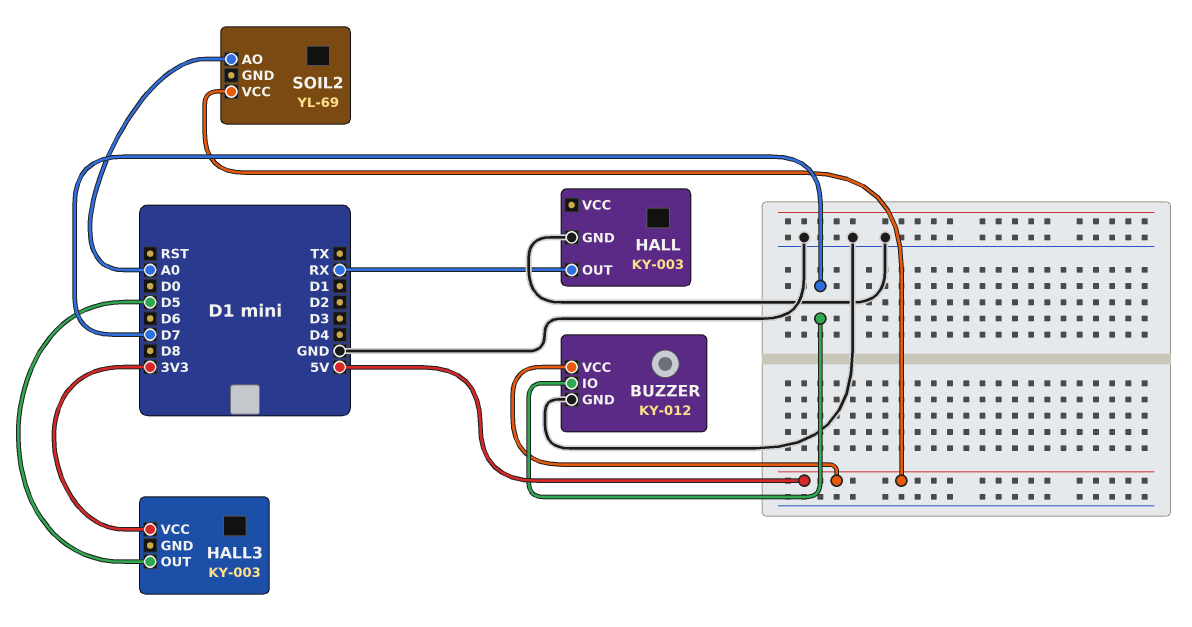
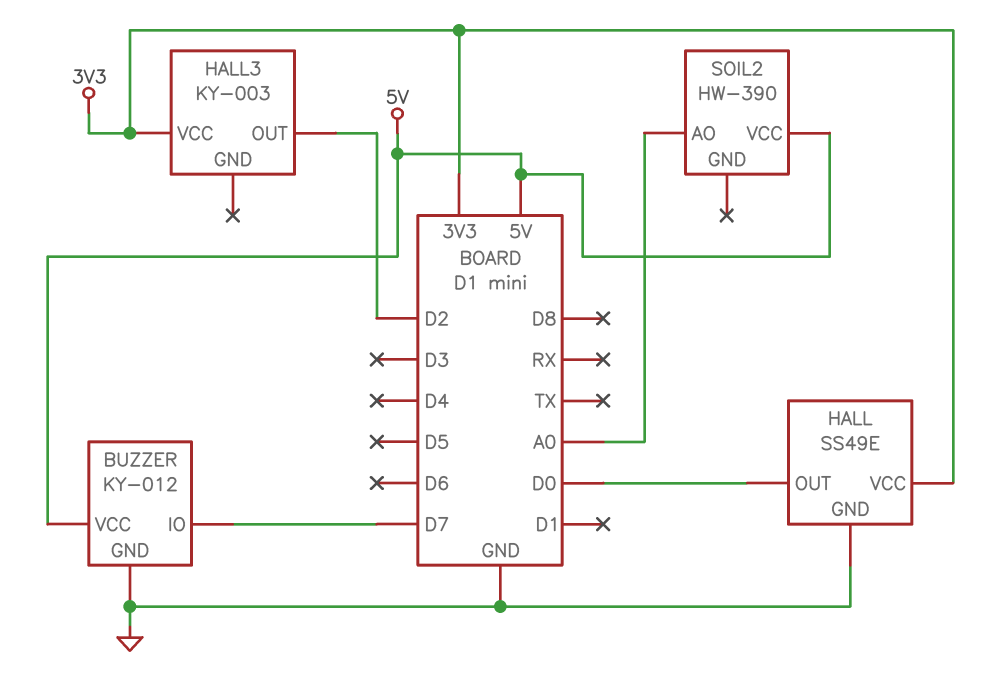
HALL: KY-003 -> SS49E
HALL pin OUT: RX -> D0
HALL pin VCC: none -> 3V3
HALL3 pin OUT: D5 -> D2
SOIL2: YL-69 -> HW-390

